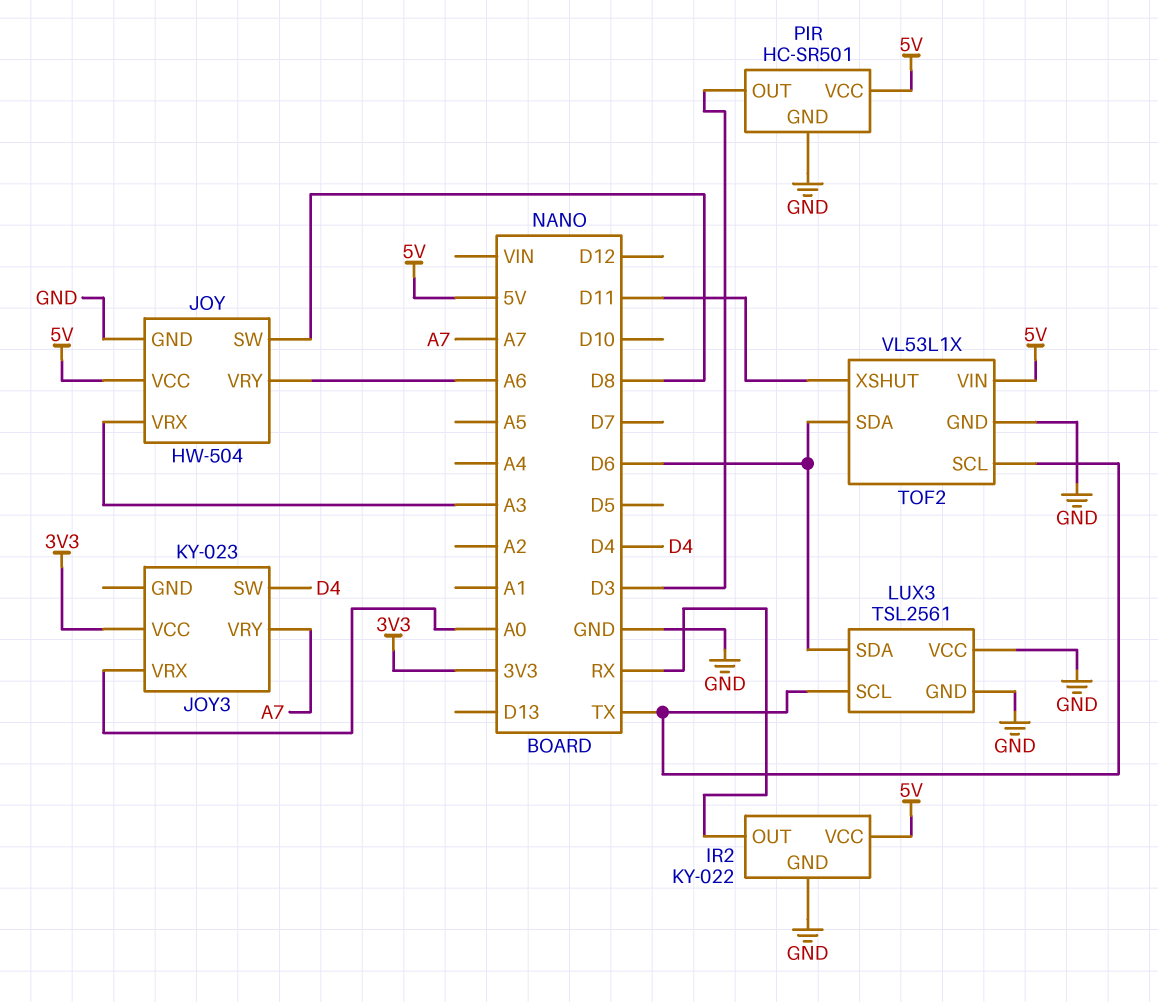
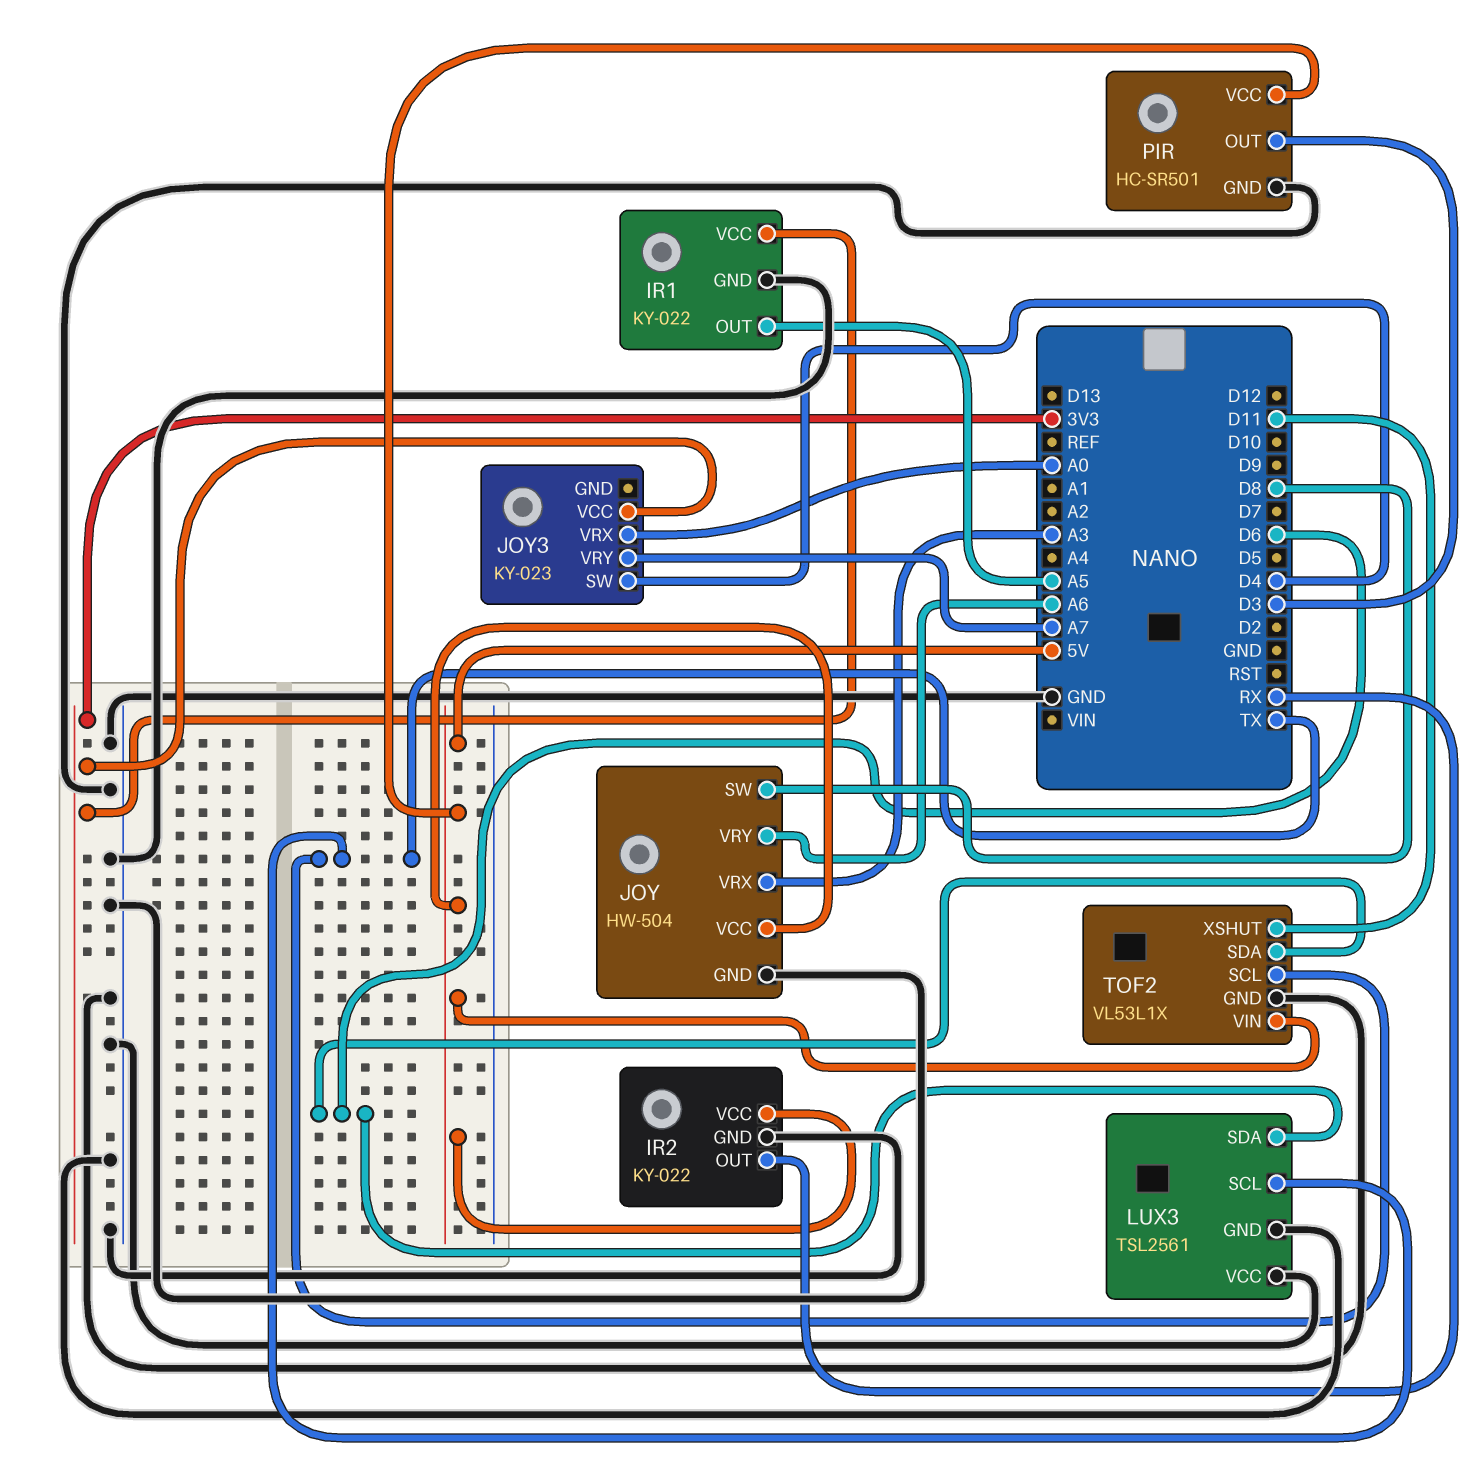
IR1: none -> KY-022
IR1 pin GND: none -> GND
IR1 pin OUT: none -> A5
IR1 pin VCC: none -> 3V3

